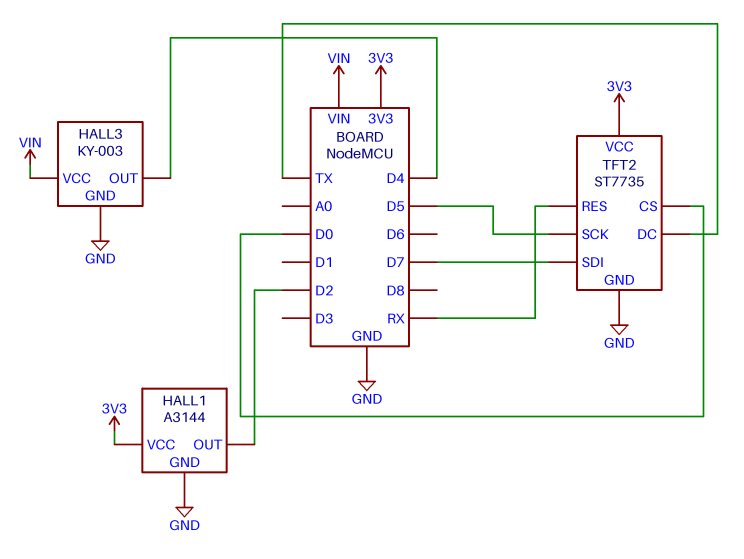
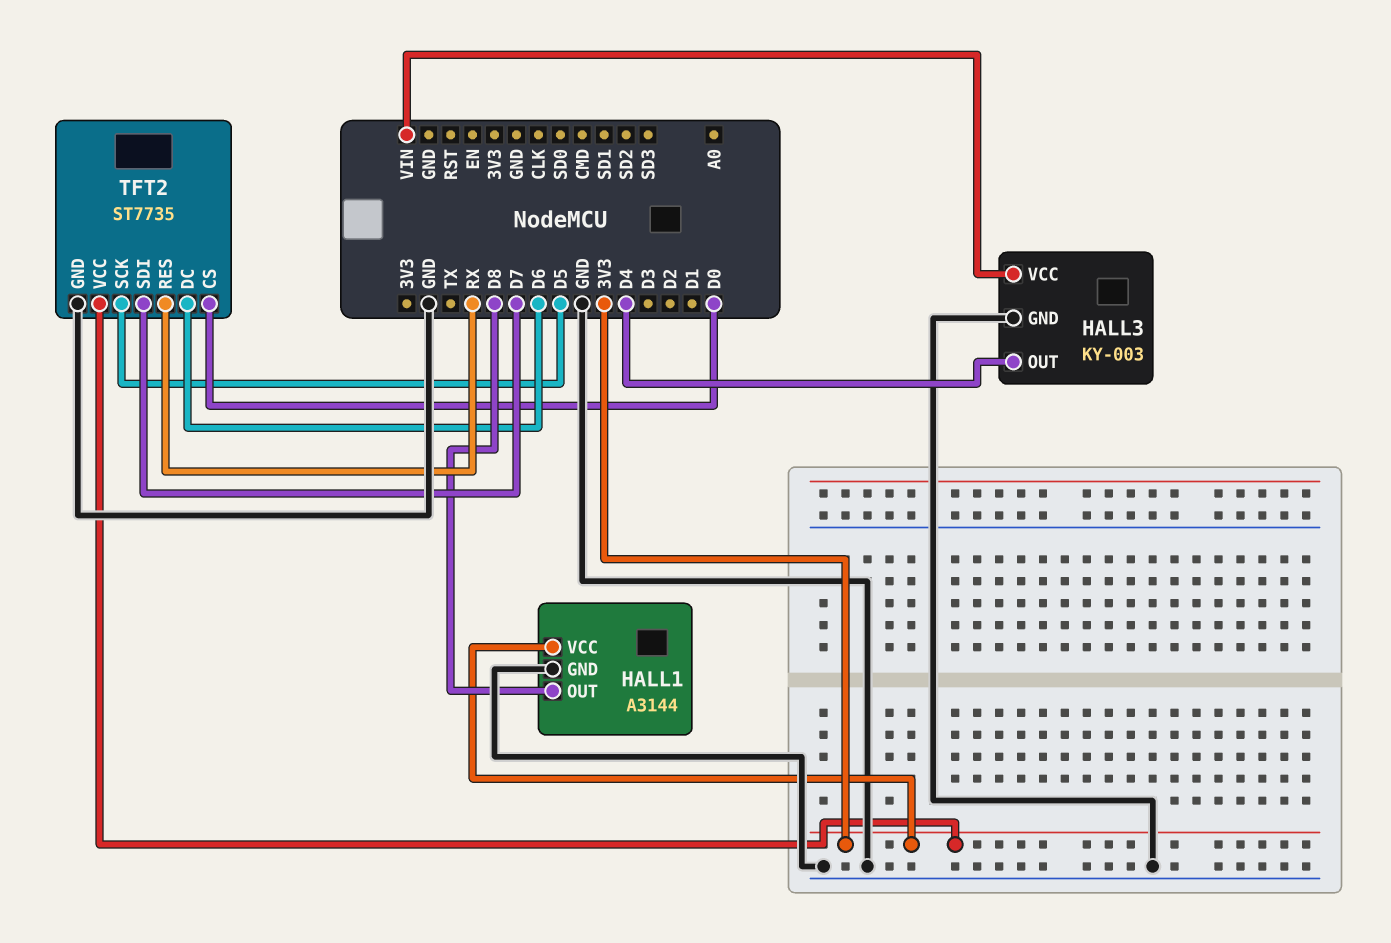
HALL1 pin OUT: D2 -> D8
TFT2 pin DC: TX -> D6

